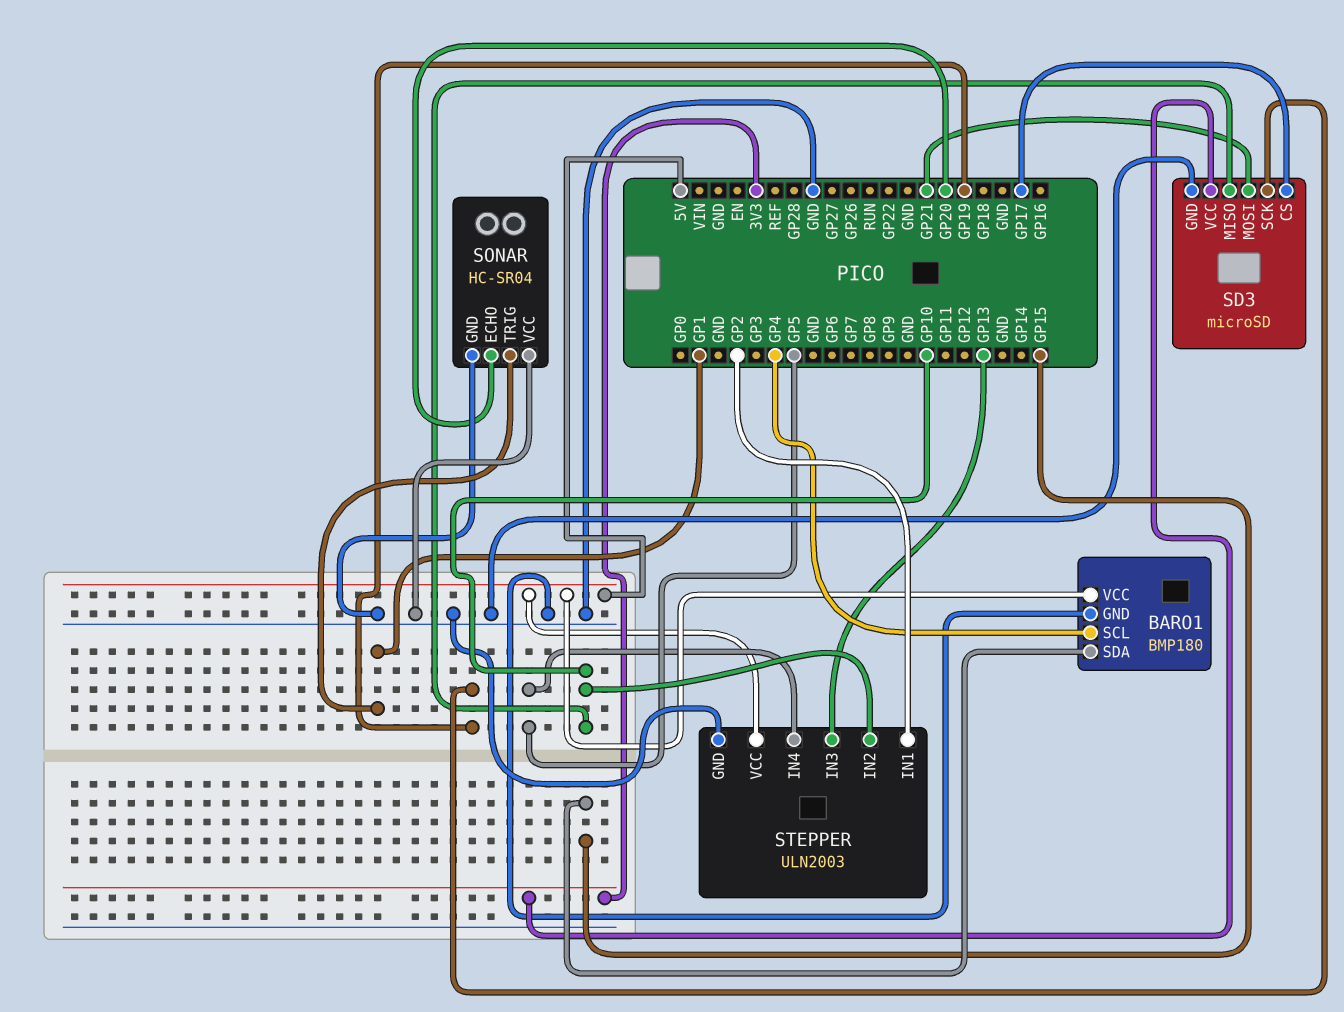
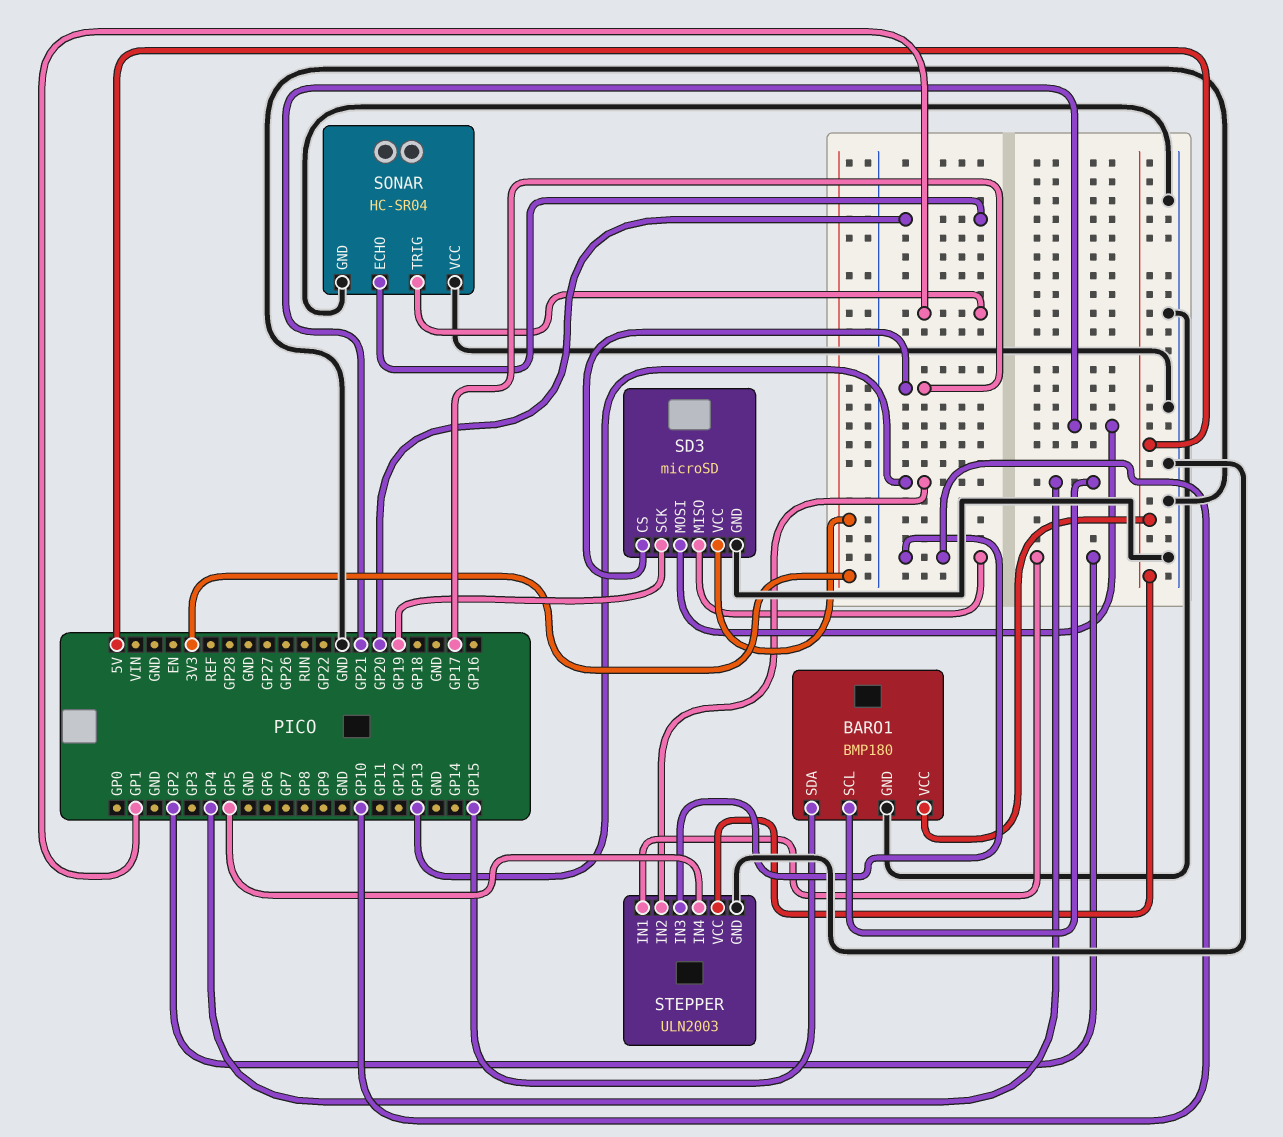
STEPPER pin IN2: GP10 -> GP13
STEPPER pin IN3: GP13 -> GP10

